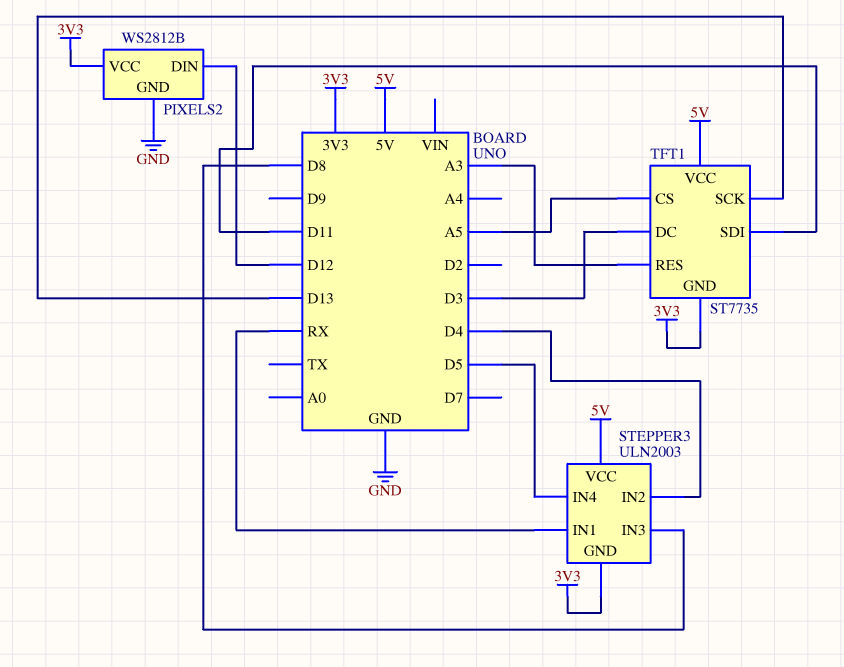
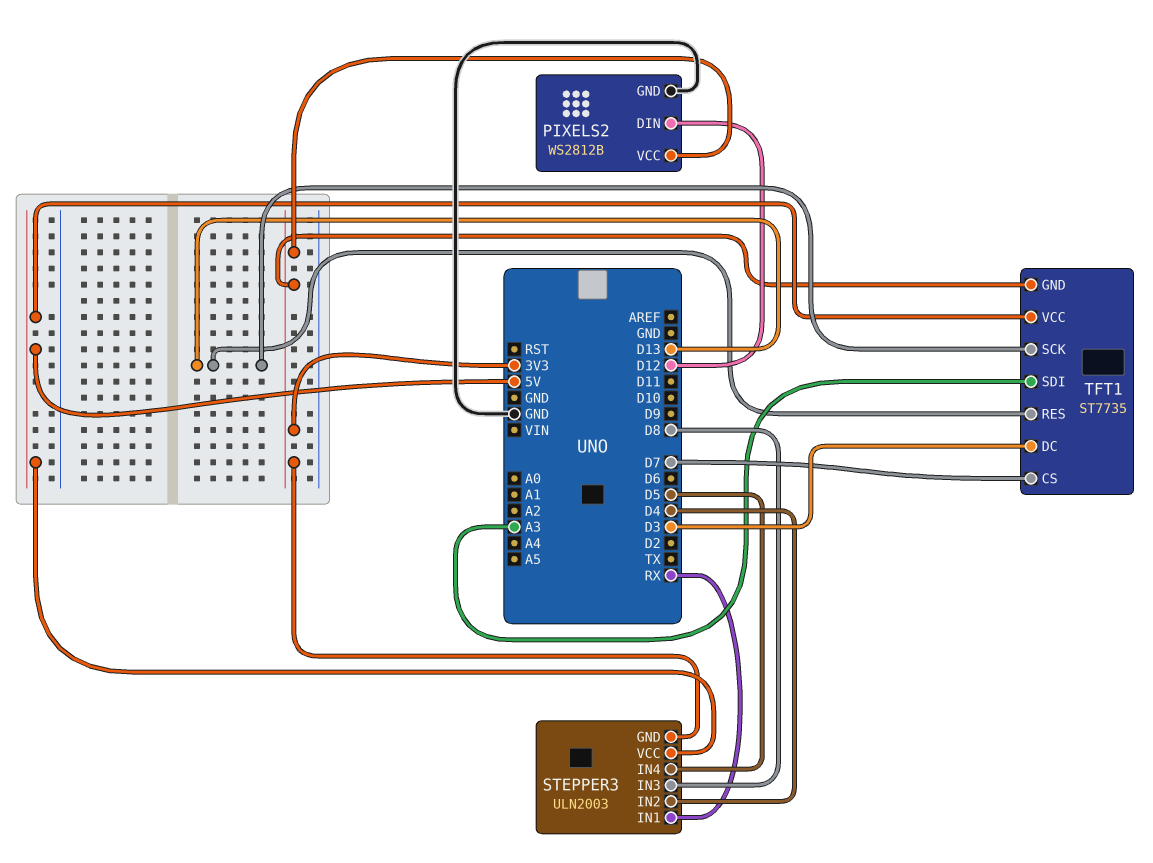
TFT1 pin CS: A5 -> D7
TFT1 pin RES: A3 -> D13
TFT1 pin SDI: D11 -> A3

